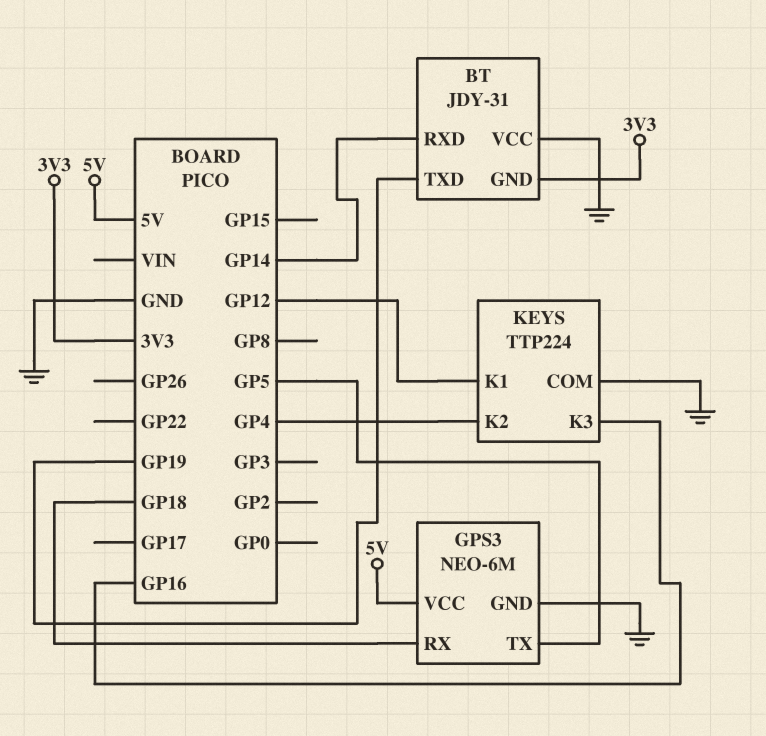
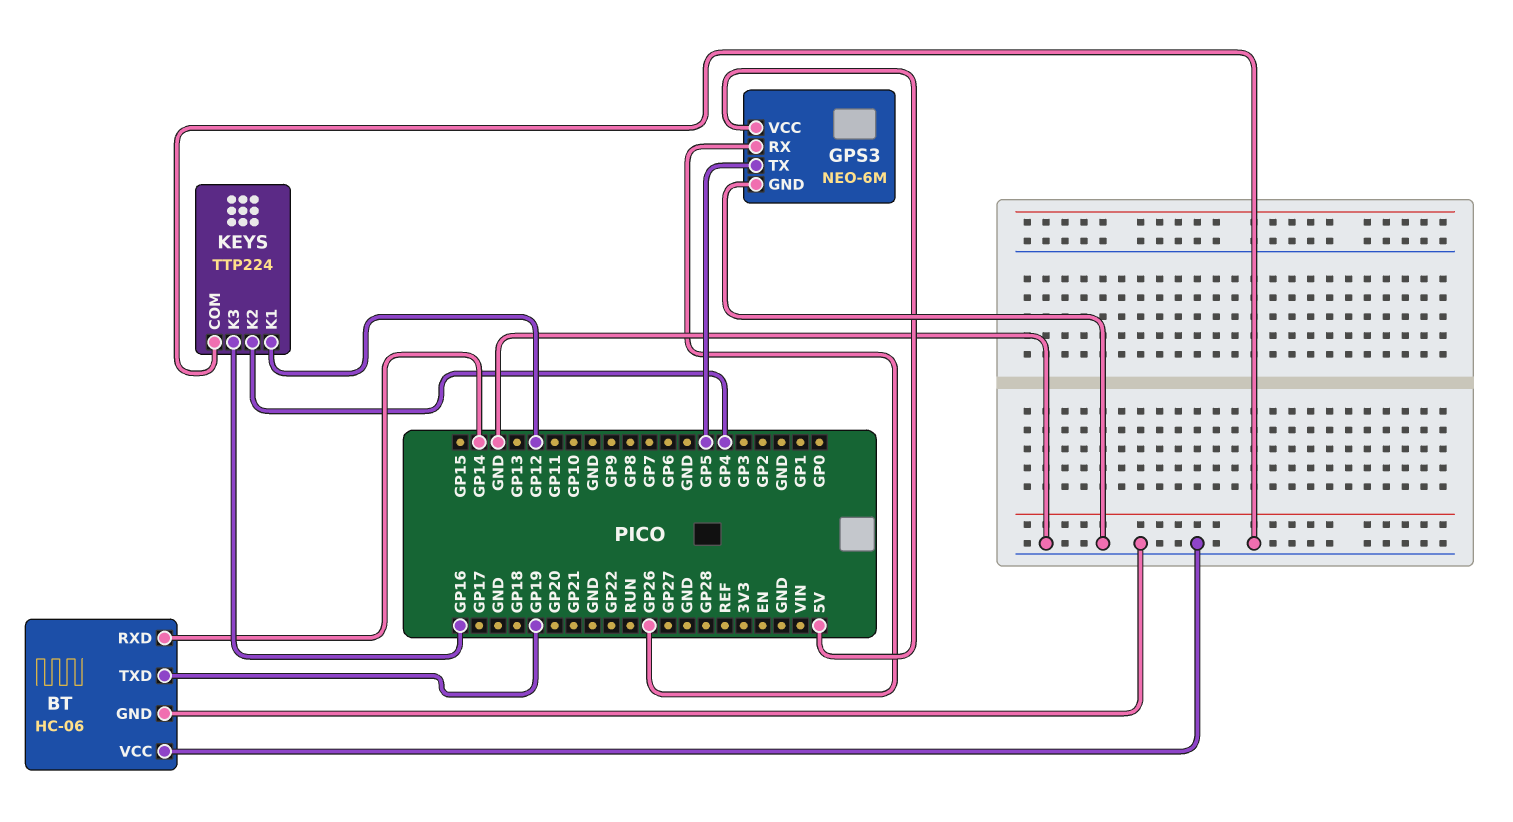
BT: JDY-31 -> HC-06
BT pin GND: 3V3 -> GND
GPS3 pin RX: GP18 -> GP26

